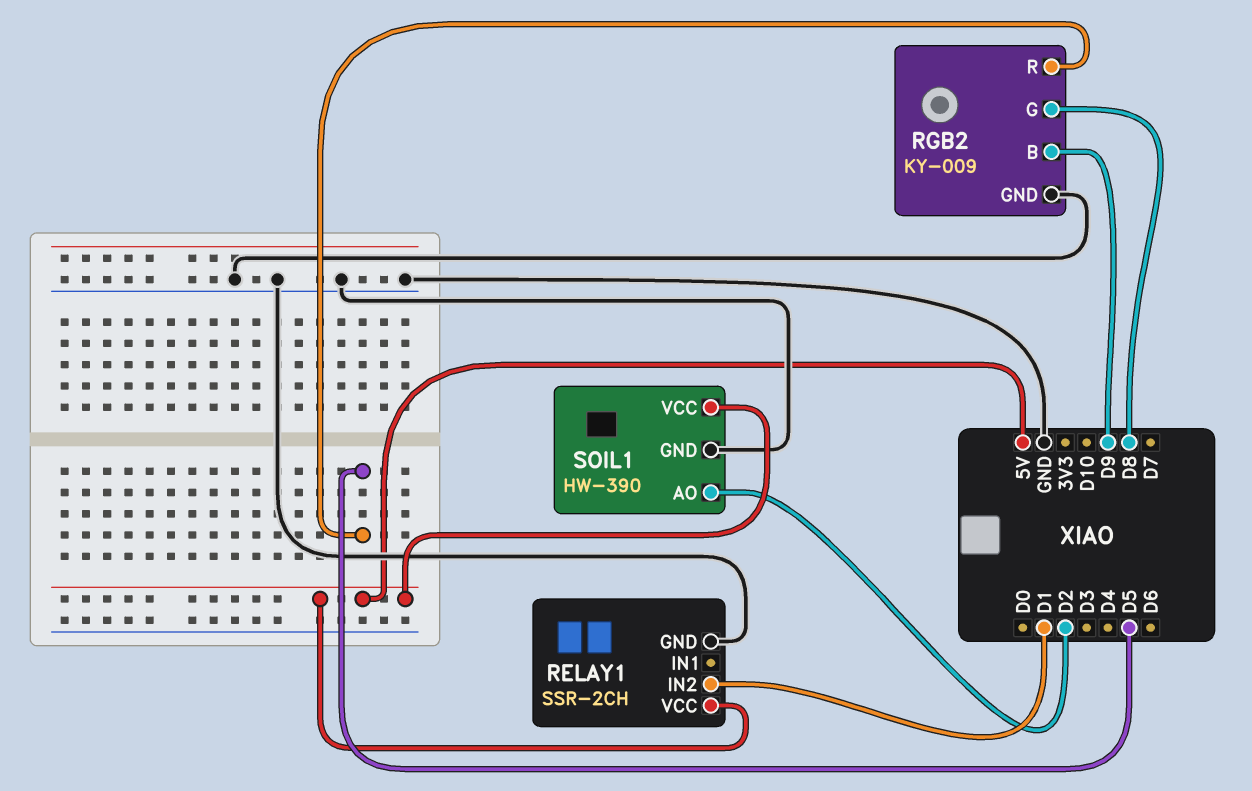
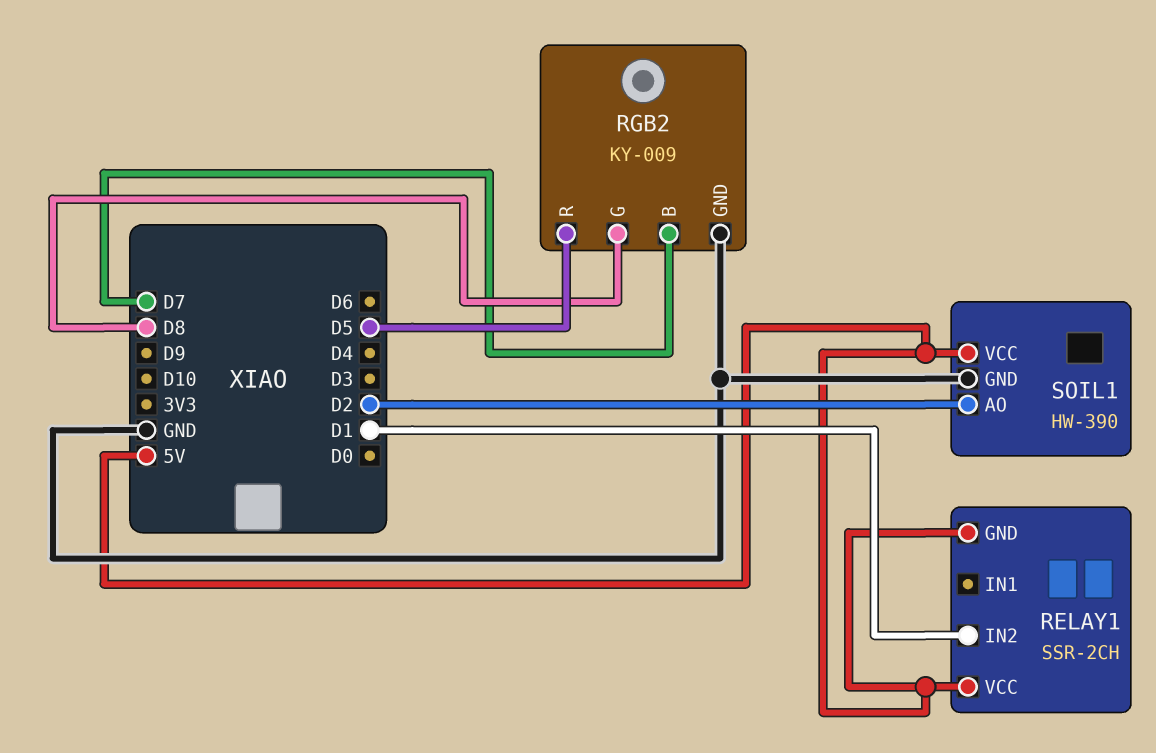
RELAY1 pin GND: GND -> 5V
RGB2 pin B: D9 -> D7

